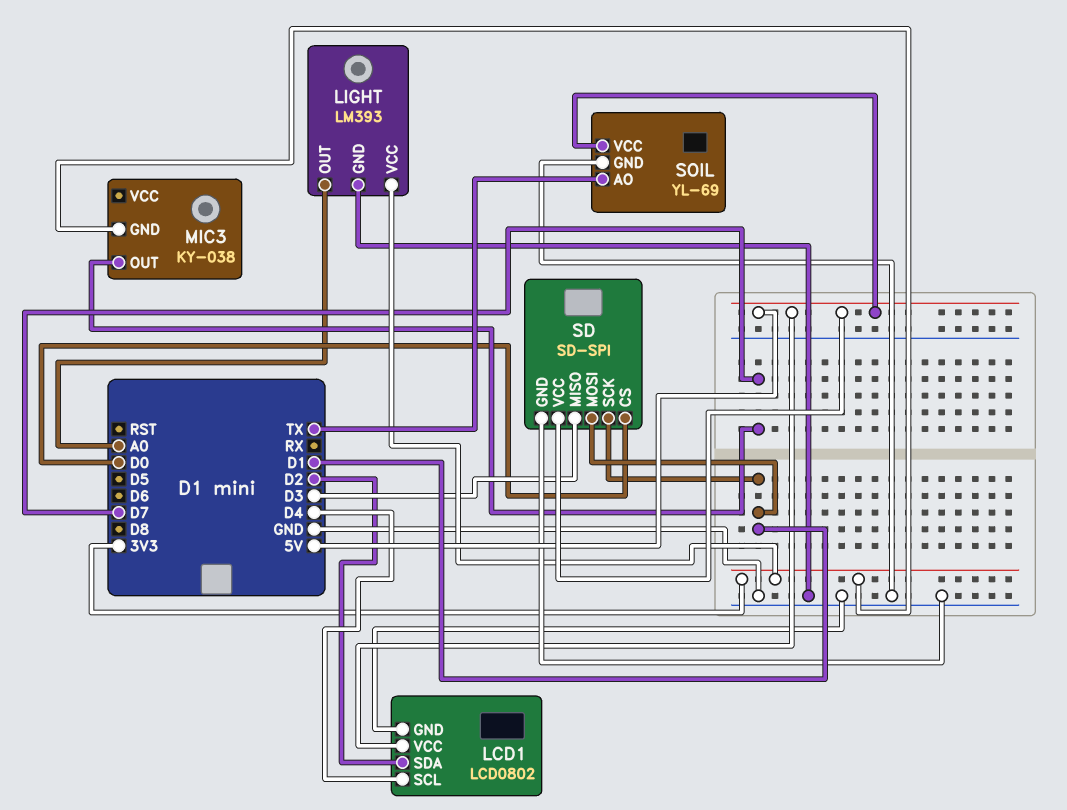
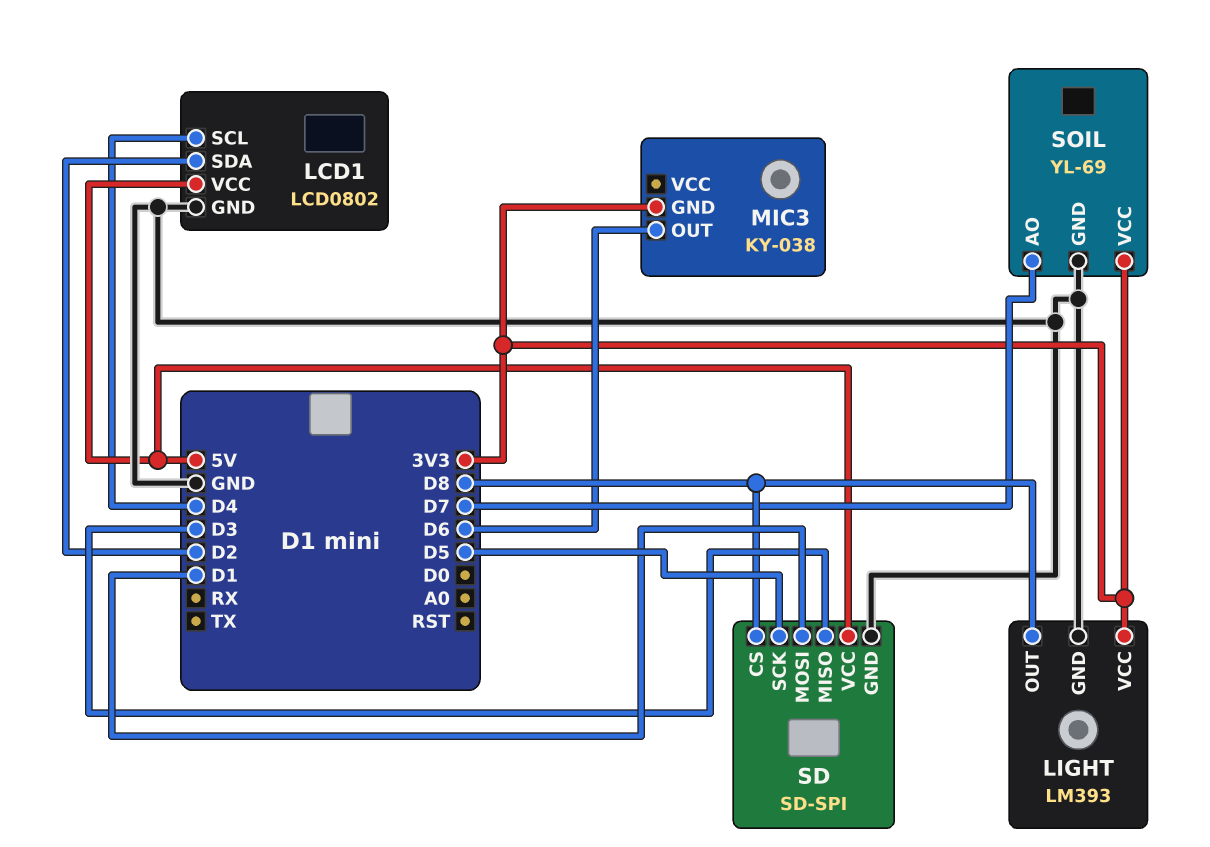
LIGHT pin OUT: A0 -> D8
MIC3 pin OUT: D7 -> D6
SD pin CS: D0 -> D8
SD pin SCK: D1 -> D5
SOIL pin AO: TX -> D7
SOIL pin VCC: 5V -> 3V3

